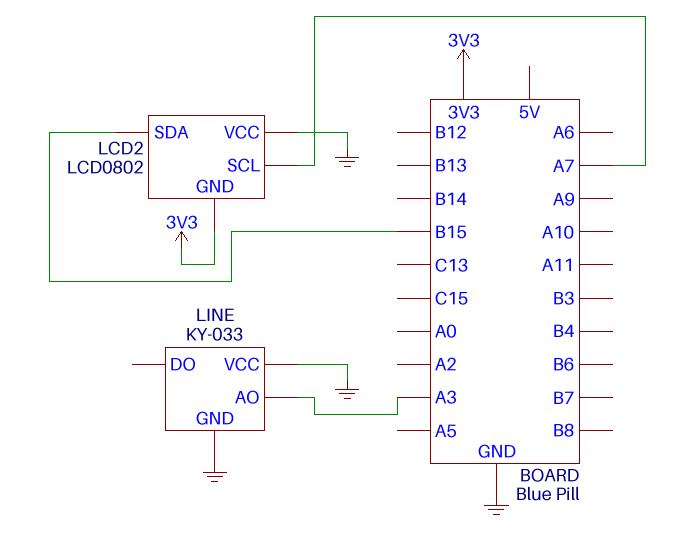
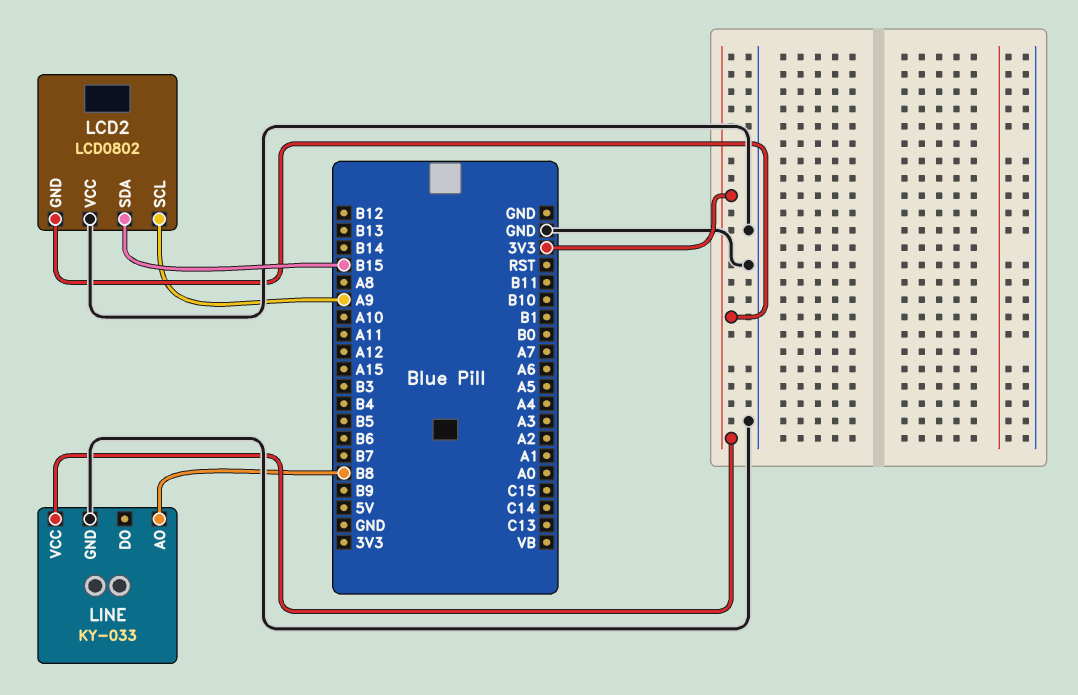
LCD2 pin SCL: A7 -> A9
LINE pin AO: A3 -> B8
LINE pin VCC: GND -> 3V3

